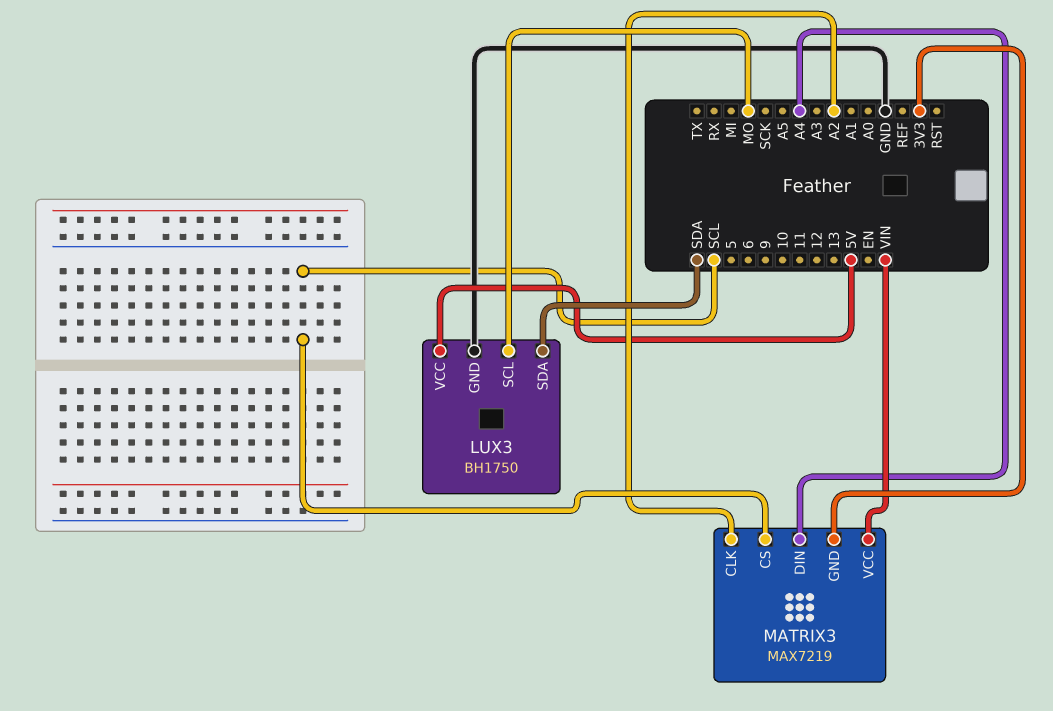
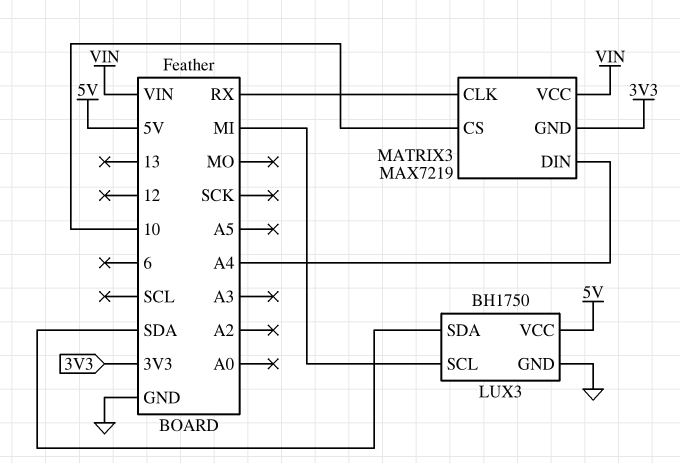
LUX3 pin SCL: MO -> MI
MATRIX3 pin CLK: A2 -> RX
MATRIX3 pin CS: SCL -> 10

